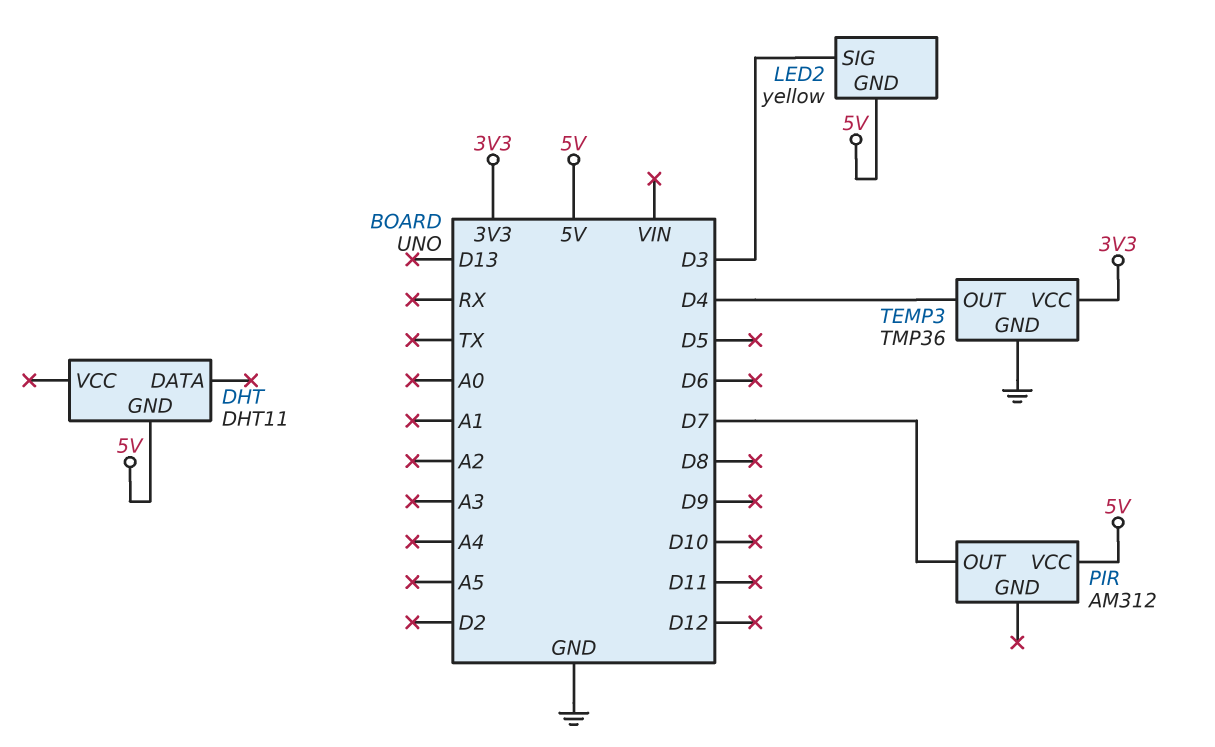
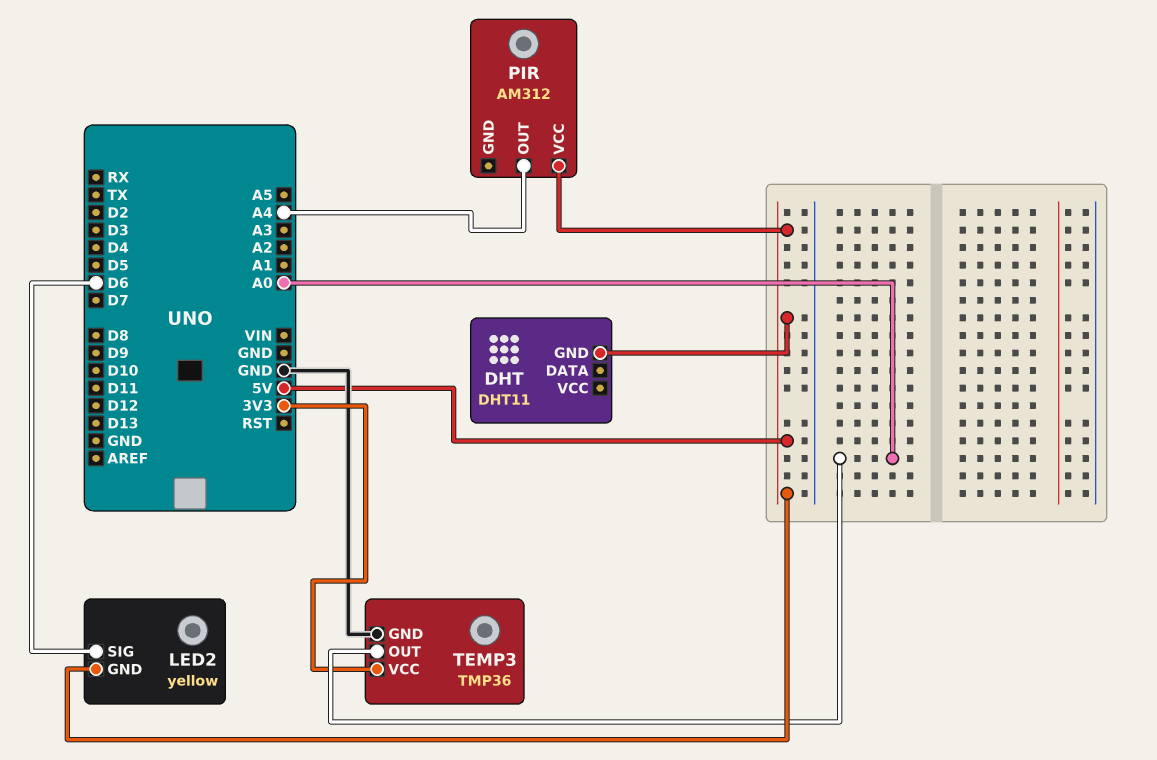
LED2 pin SIG: D3 -> D6
PIR pin OUT: D7 -> A4
TEMP3 pin OUT: D4 -> A0

